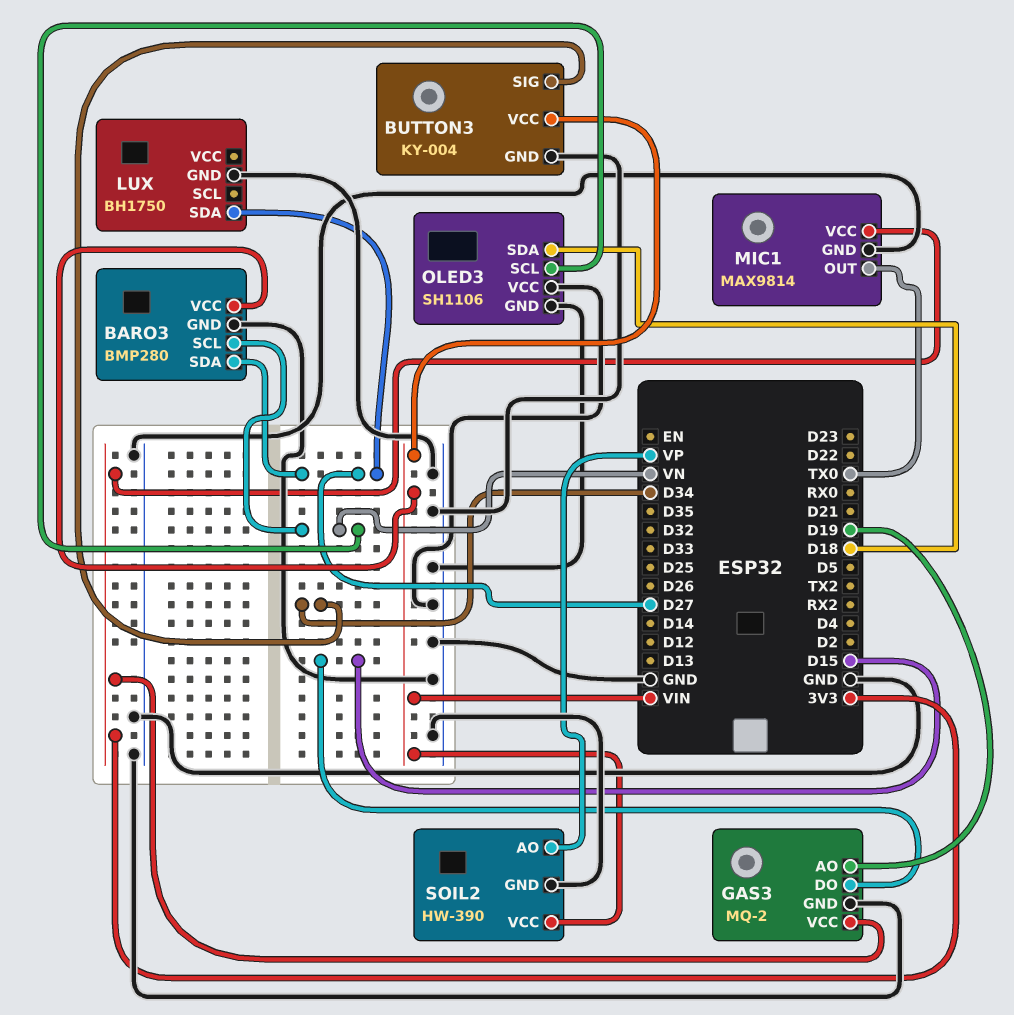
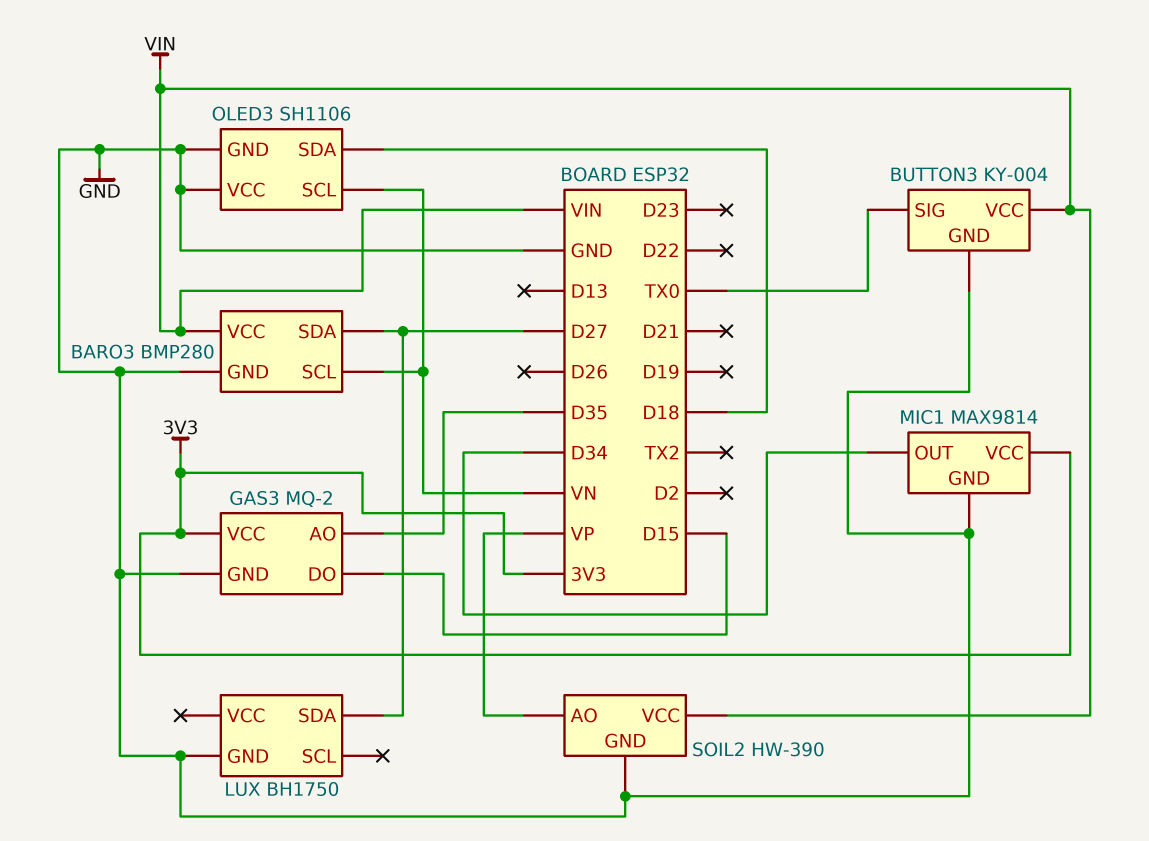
BUTTON3 pin SIG: D34 -> TX0
GAS3 pin AO: D19 -> D35
MIC1 pin OUT: TX0 -> D34

